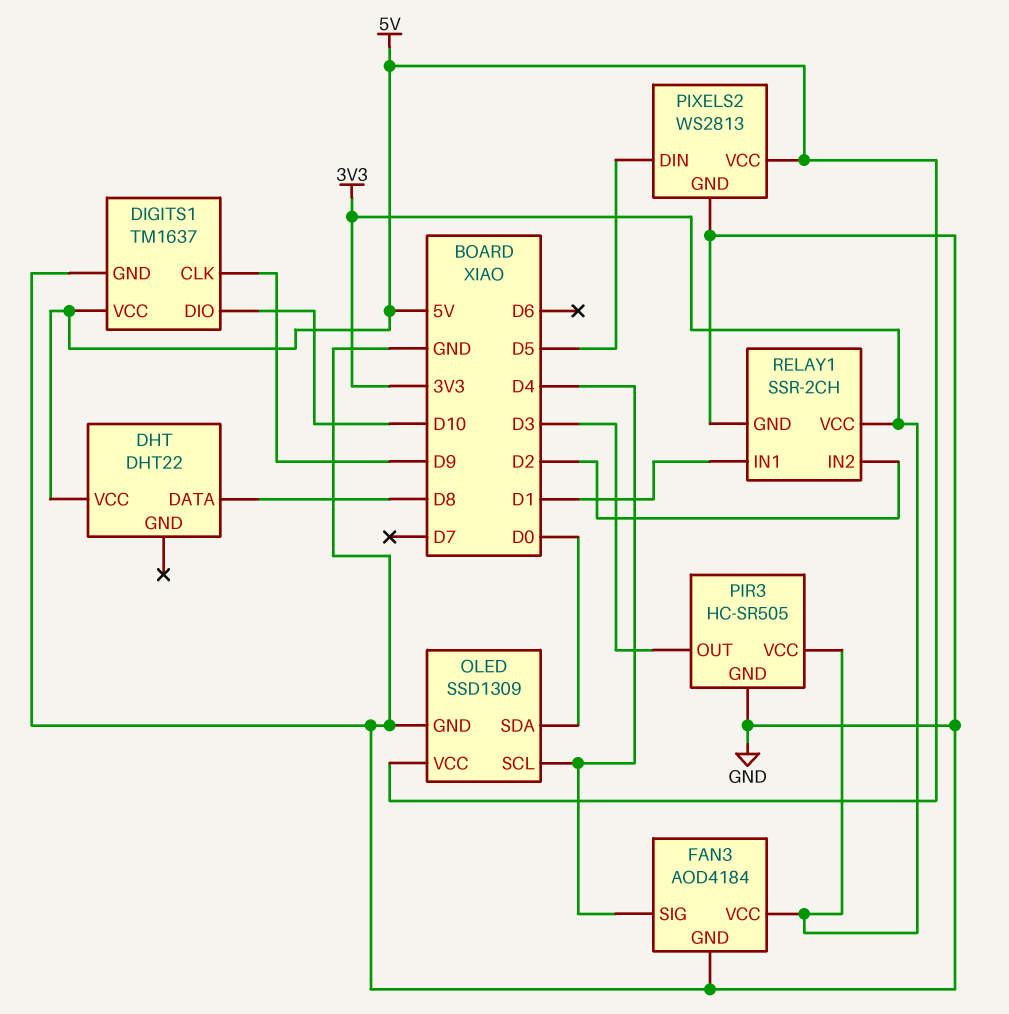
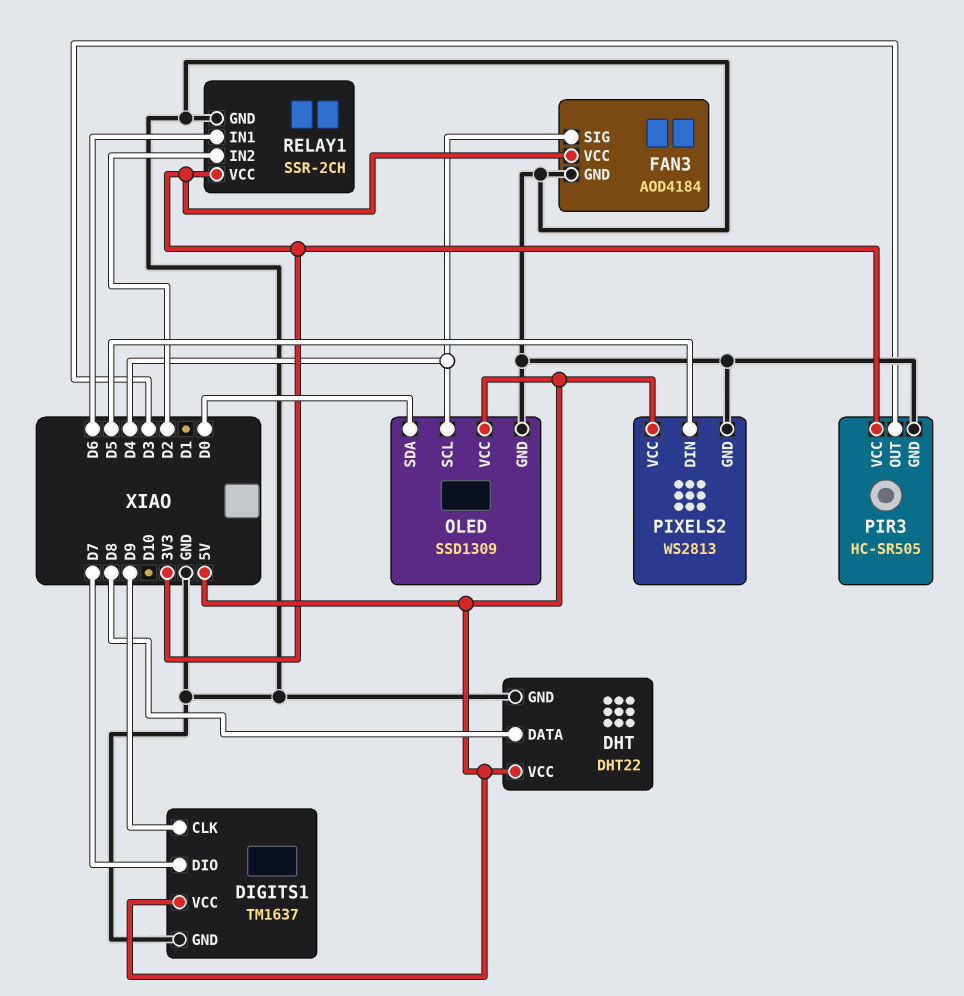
DHT pin GND: none -> GND
DIGITS1 pin DIO: D10 -> D7
RELAY1 pin IN1: D1 -> D6

